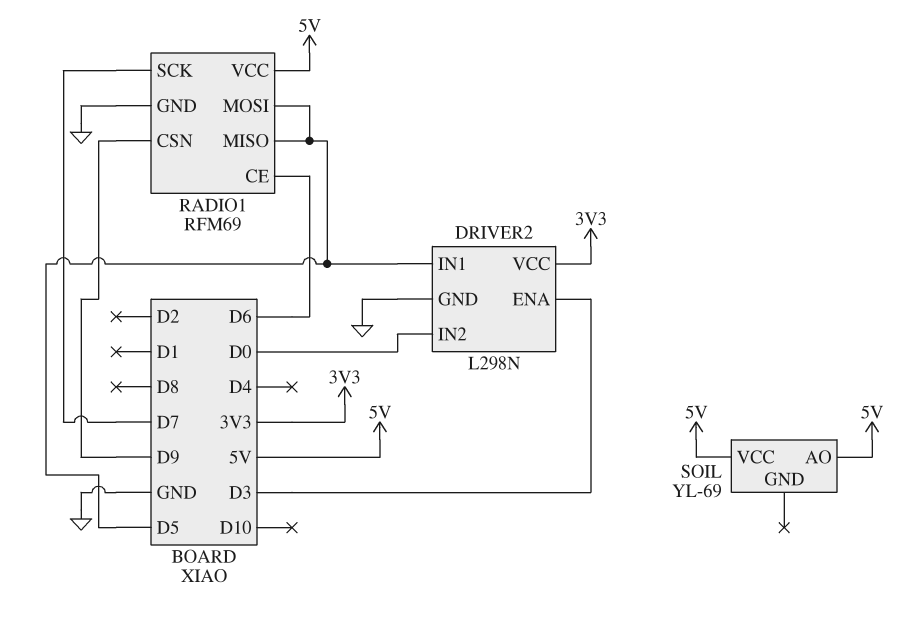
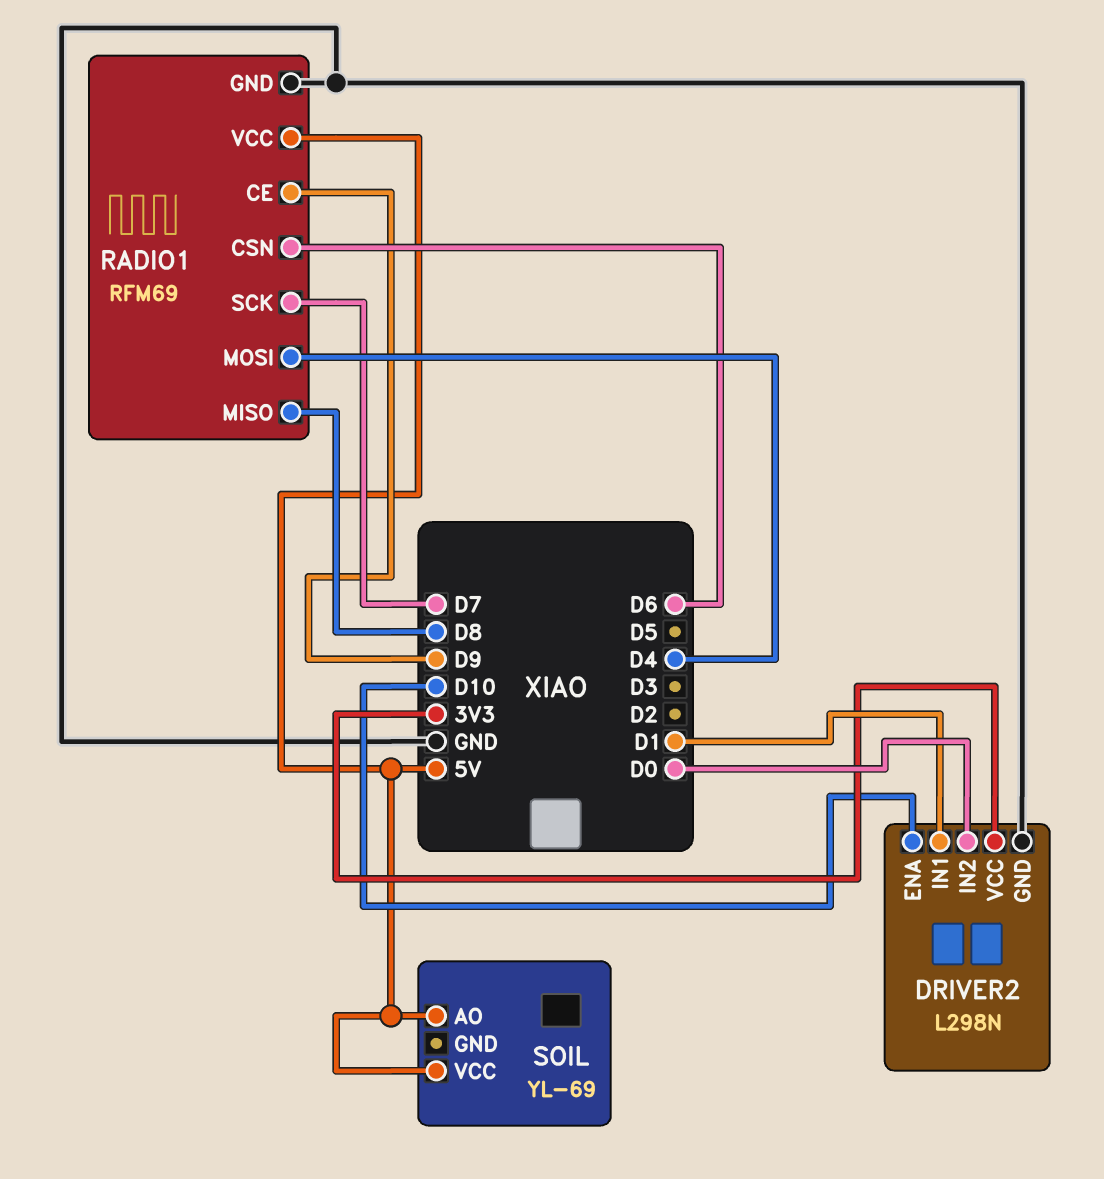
DRIVER2 pin ENA: D3 -> D10
DRIVER2 pin IN1: D5 -> D1
RADIO1 pin CE: D6 -> D9
RADIO1 pin CSN: D9 -> D6
RADIO1 pin MISO: D5 -> D8
RADIO1 pin MOSI: D5 -> D4

